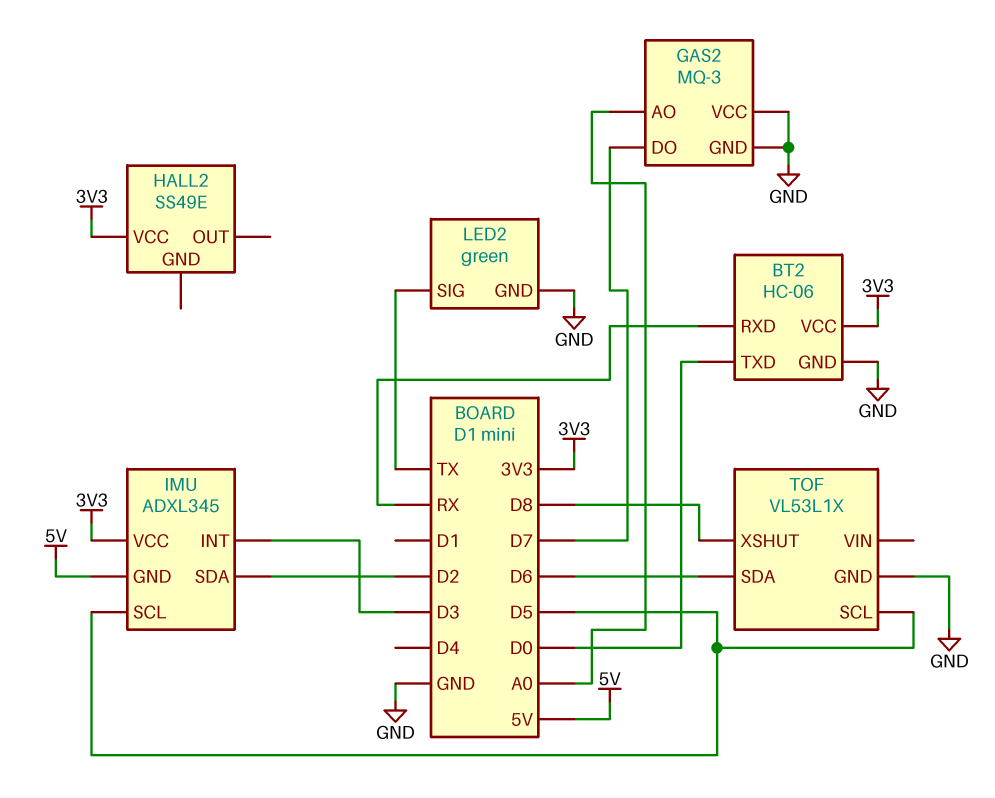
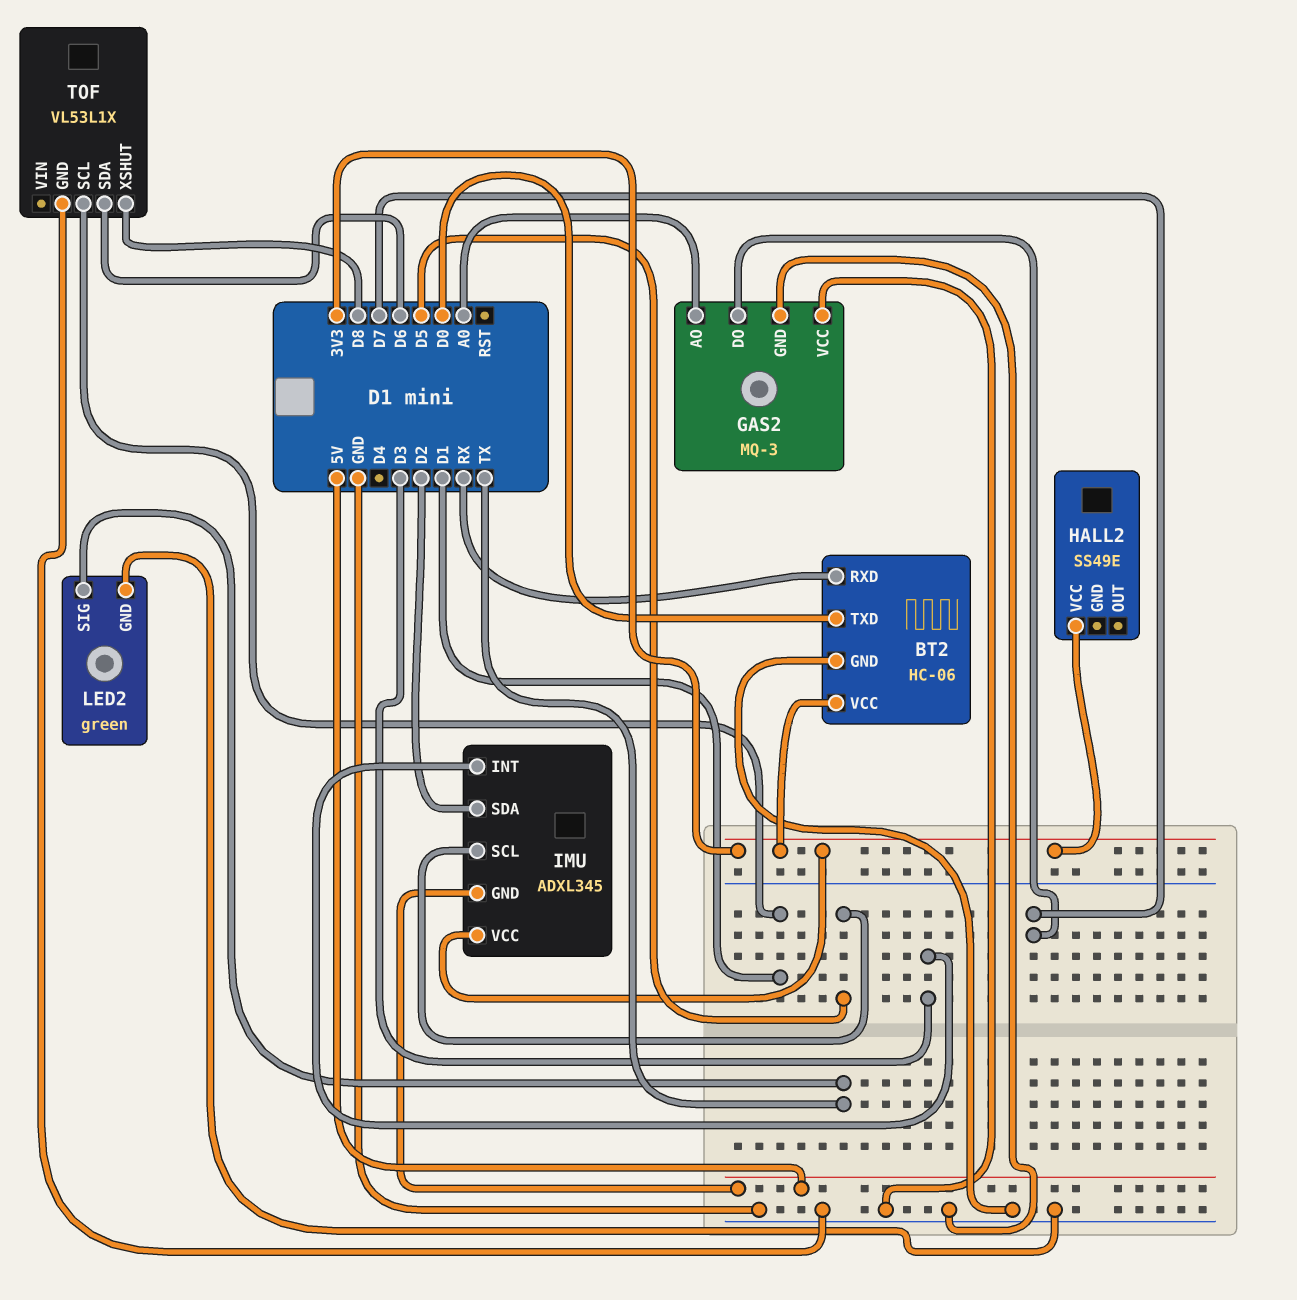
TOF pin SCL: D5 -> D1

